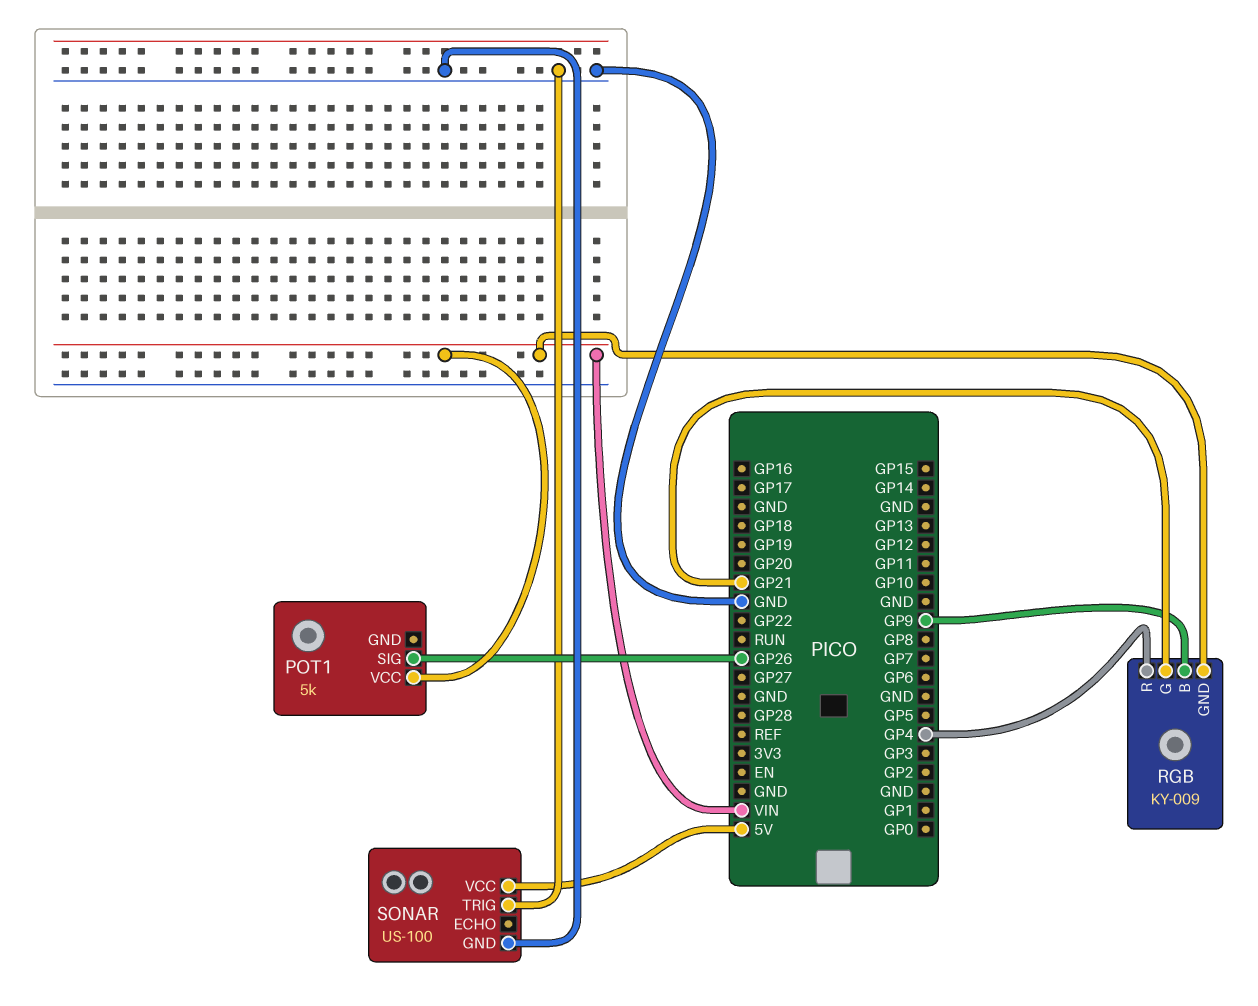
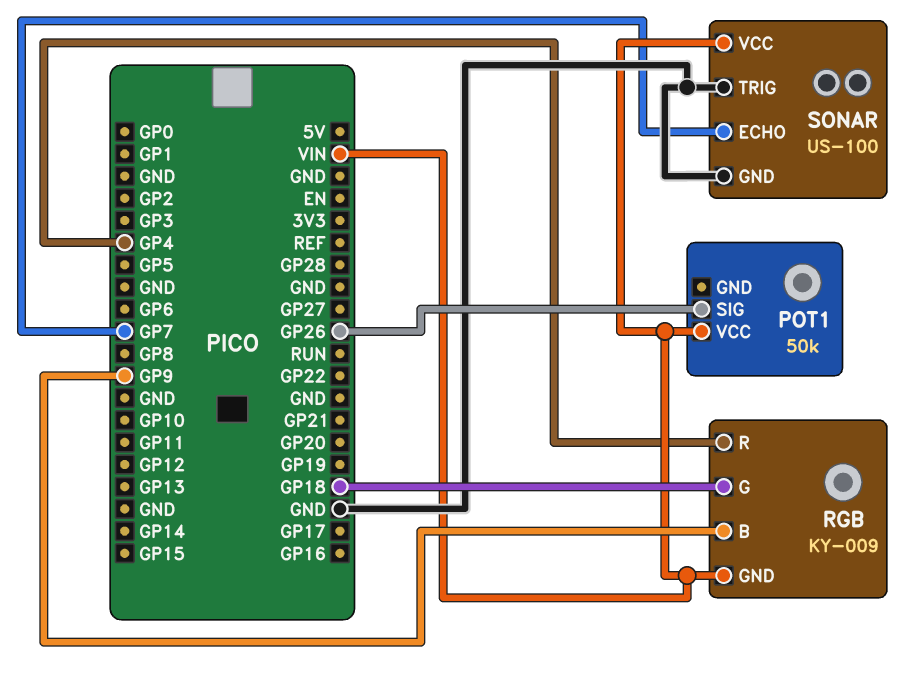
POT1: 5k -> 50k
RGB pin G: GP21 -> GP18
SONAR pin ECHO: none -> GP7
SONAR pin VCC: 5V -> VIN

